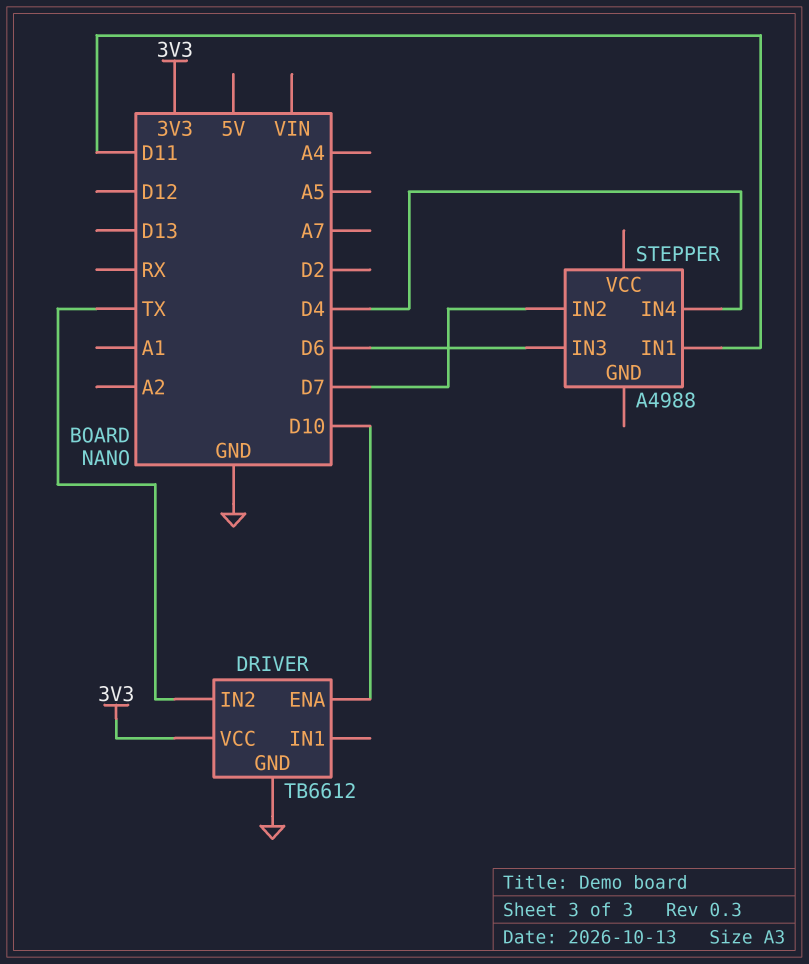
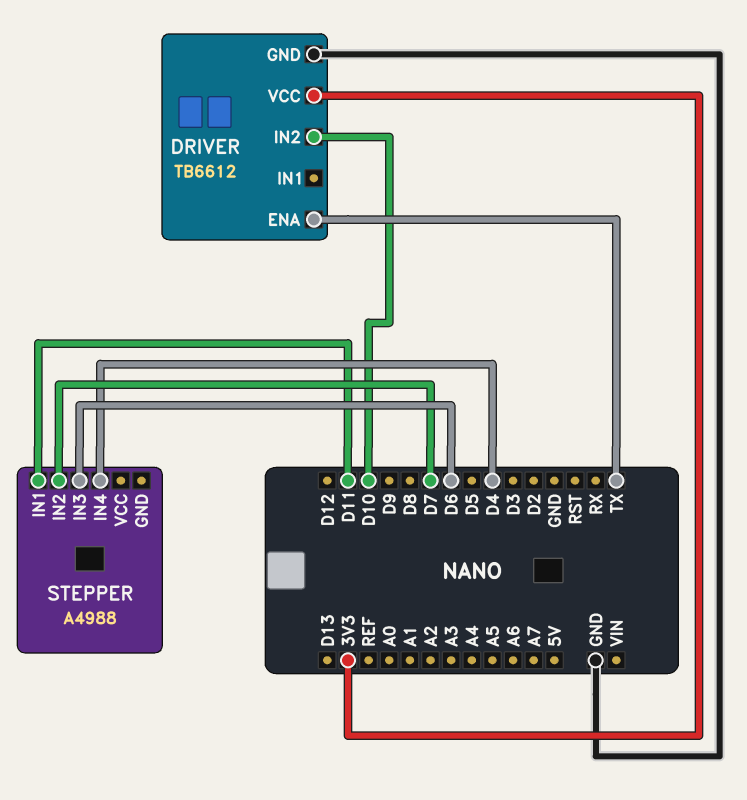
DRIVER pin ENA: D10 -> TX
DRIVER pin IN2: TX -> D10

